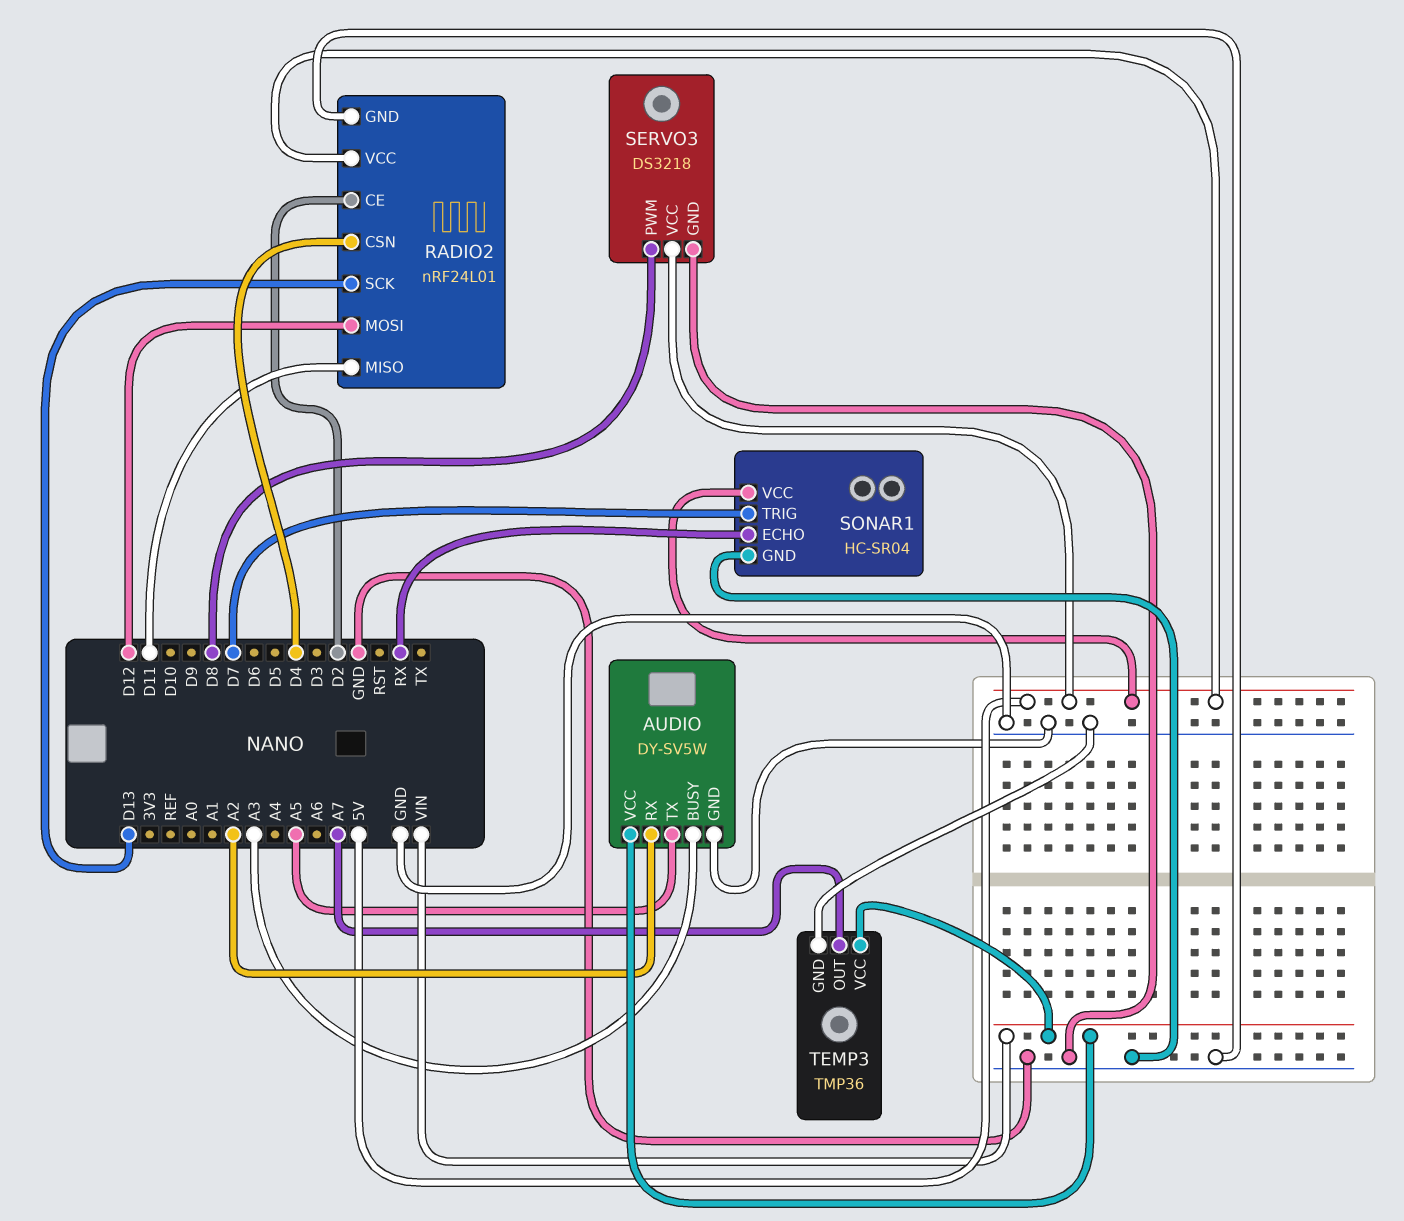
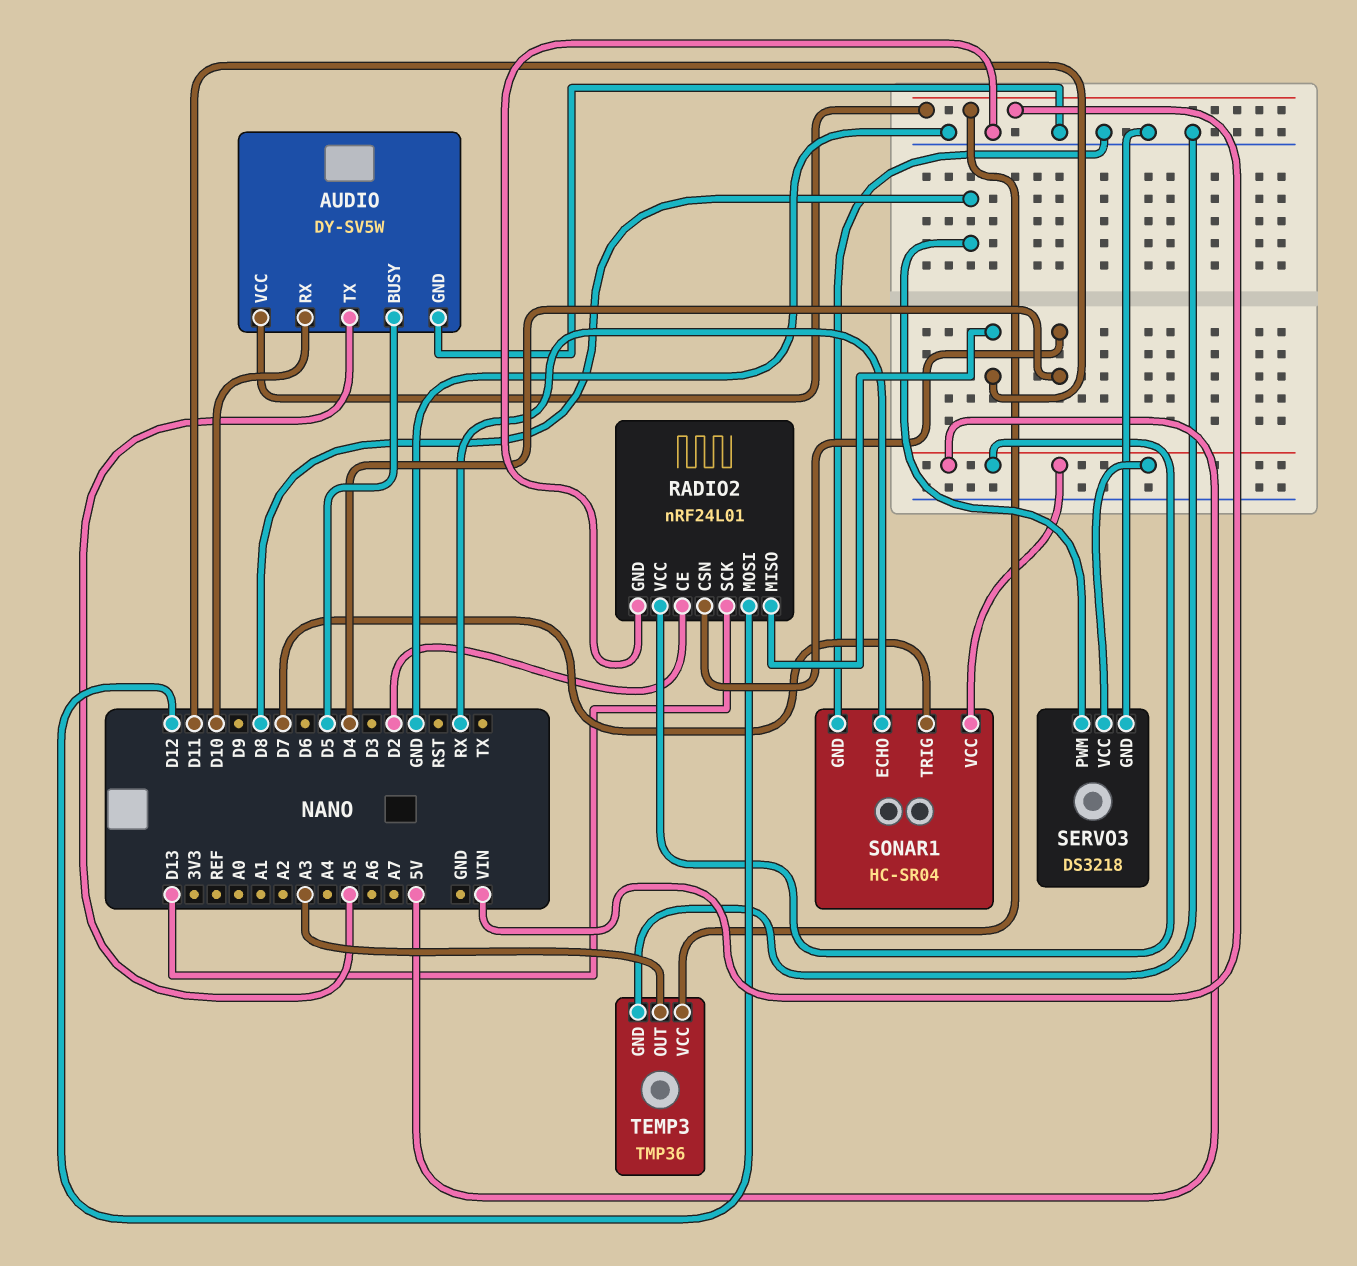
AUDIO pin BUSY: A3 -> D5
AUDIO pin RX: A2 -> D10
TEMP3 pin OUT: A7 -> A3

